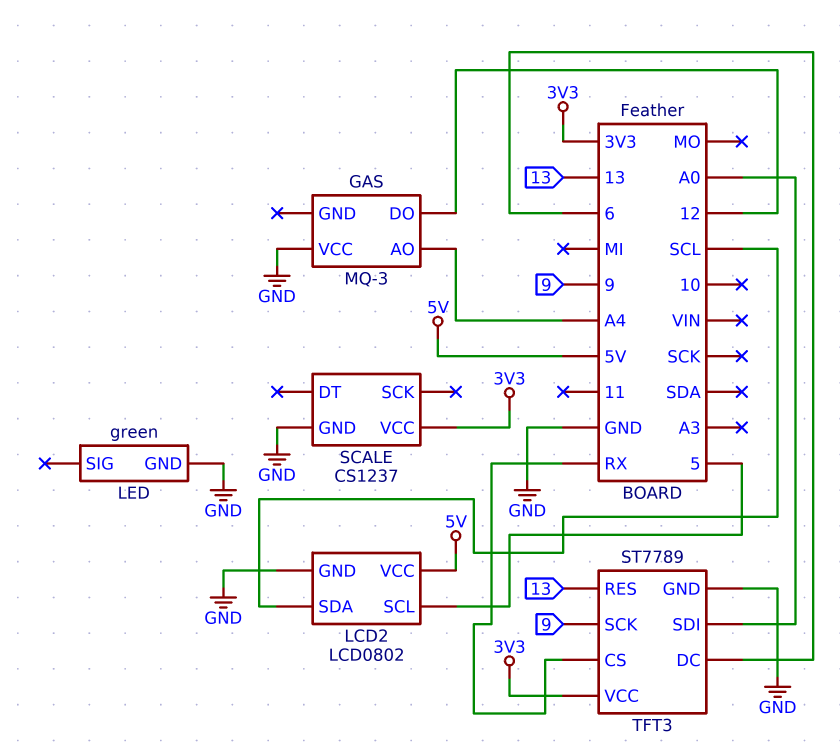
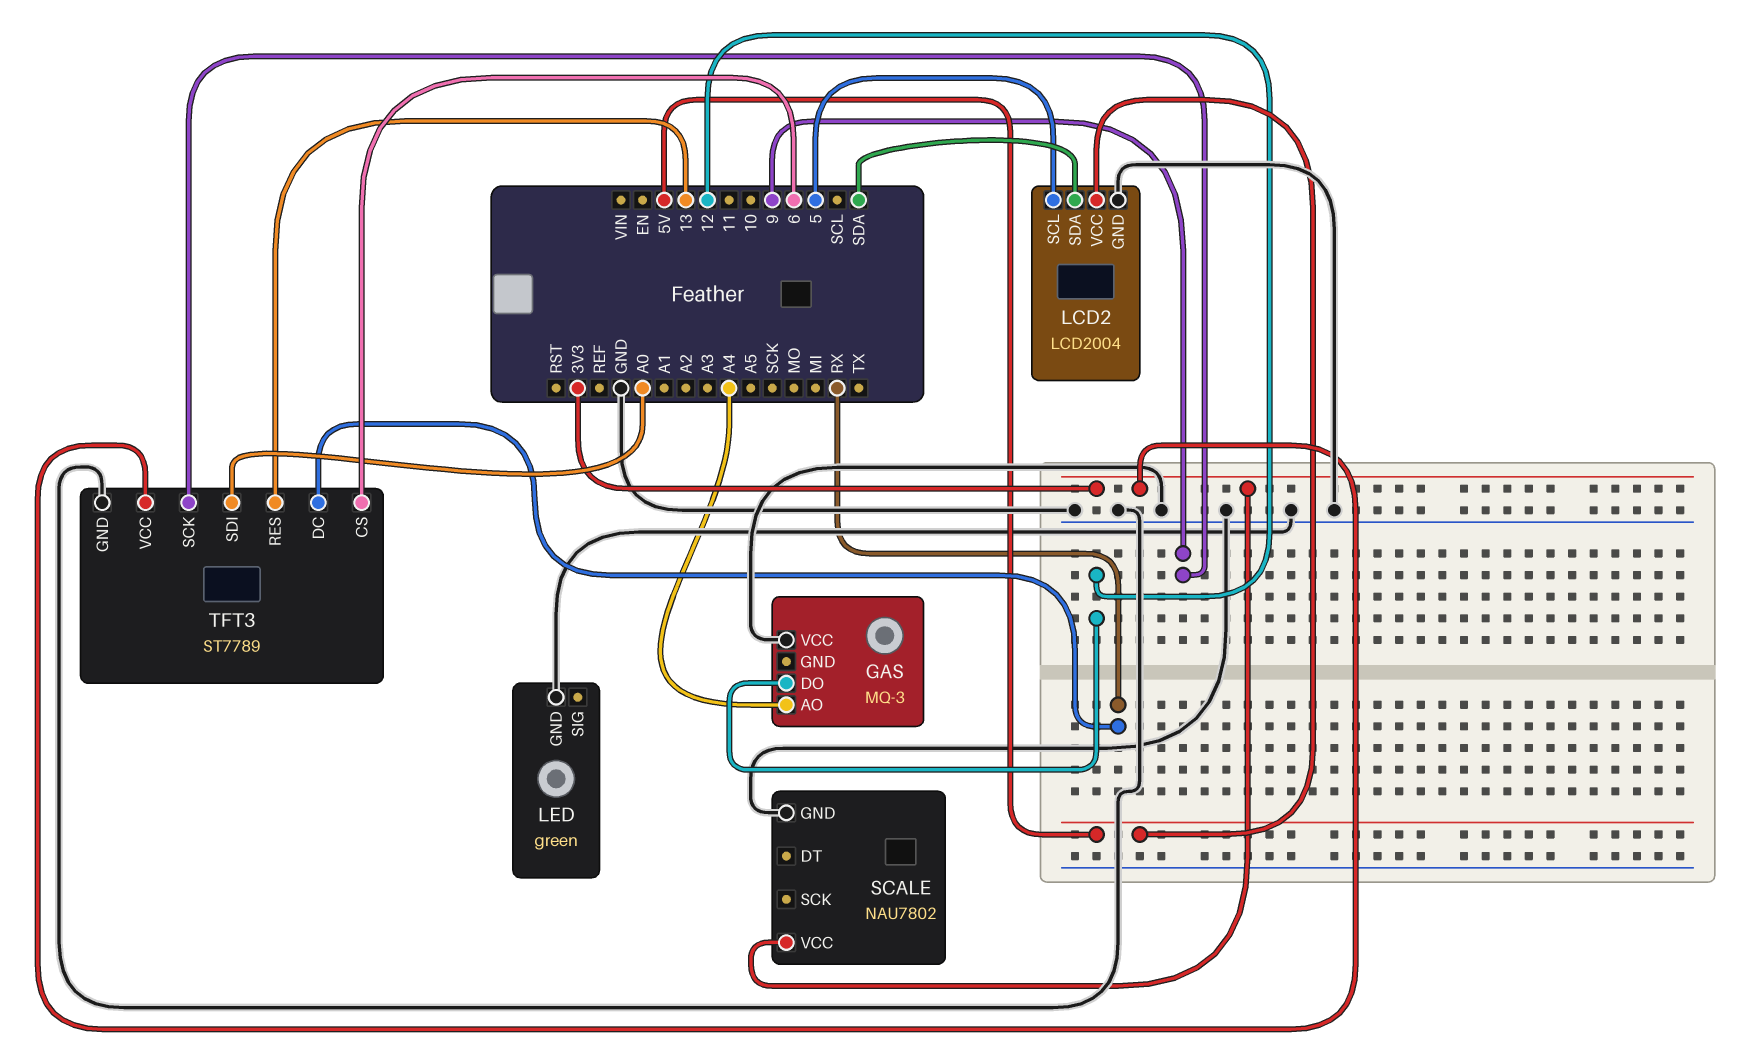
LCD2: LCD0802 -> LCD2004
LCD2 pin SDA: SCL -> SDA
SCALE: CS1237 -> NAU7802
TFT3 pin CS: RX -> 6
TFT3 pin DC: 6 -> RX

